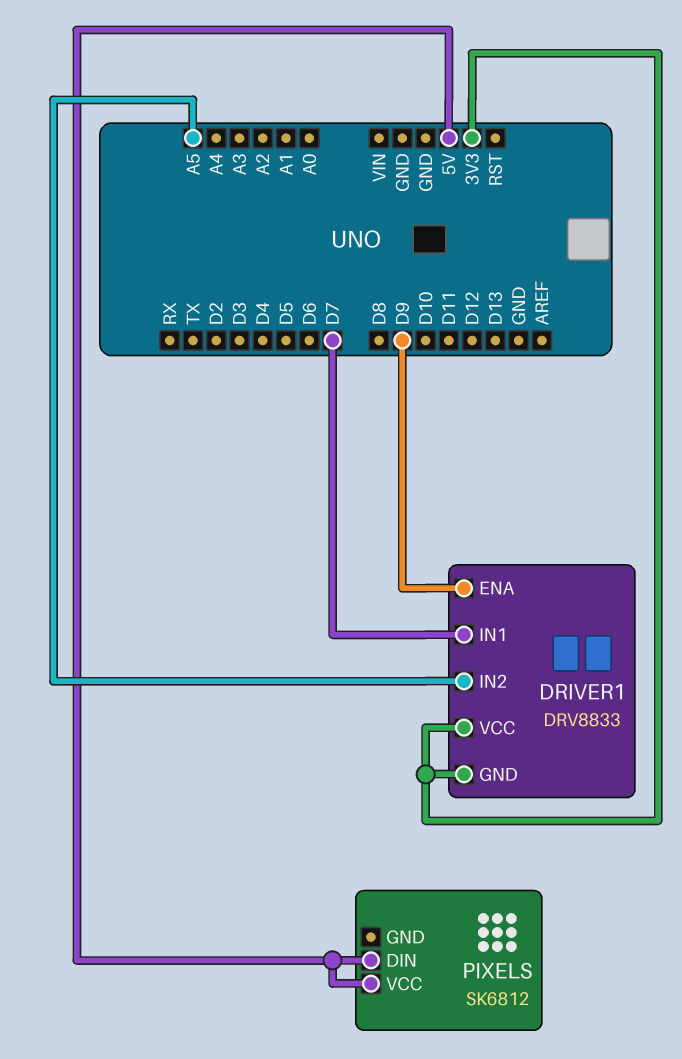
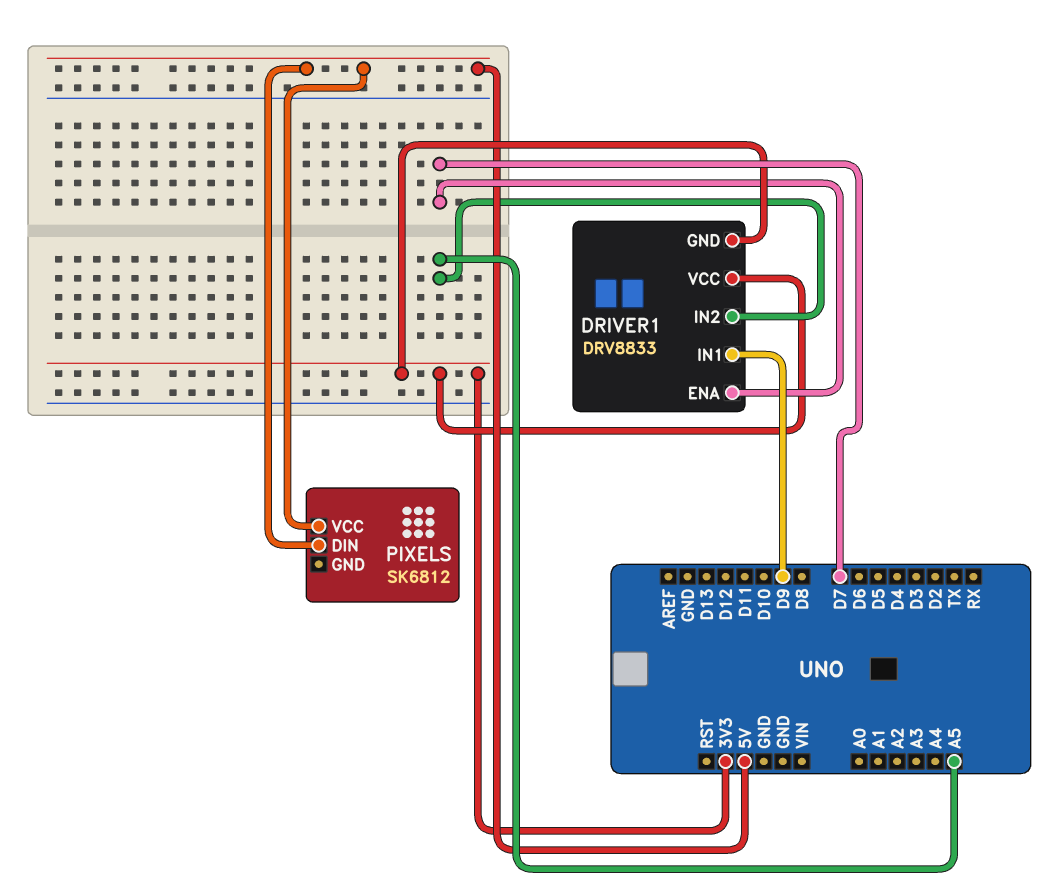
DRIVER1 pin ENA: D9 -> D7
DRIVER1 pin IN1: D7 -> D9

